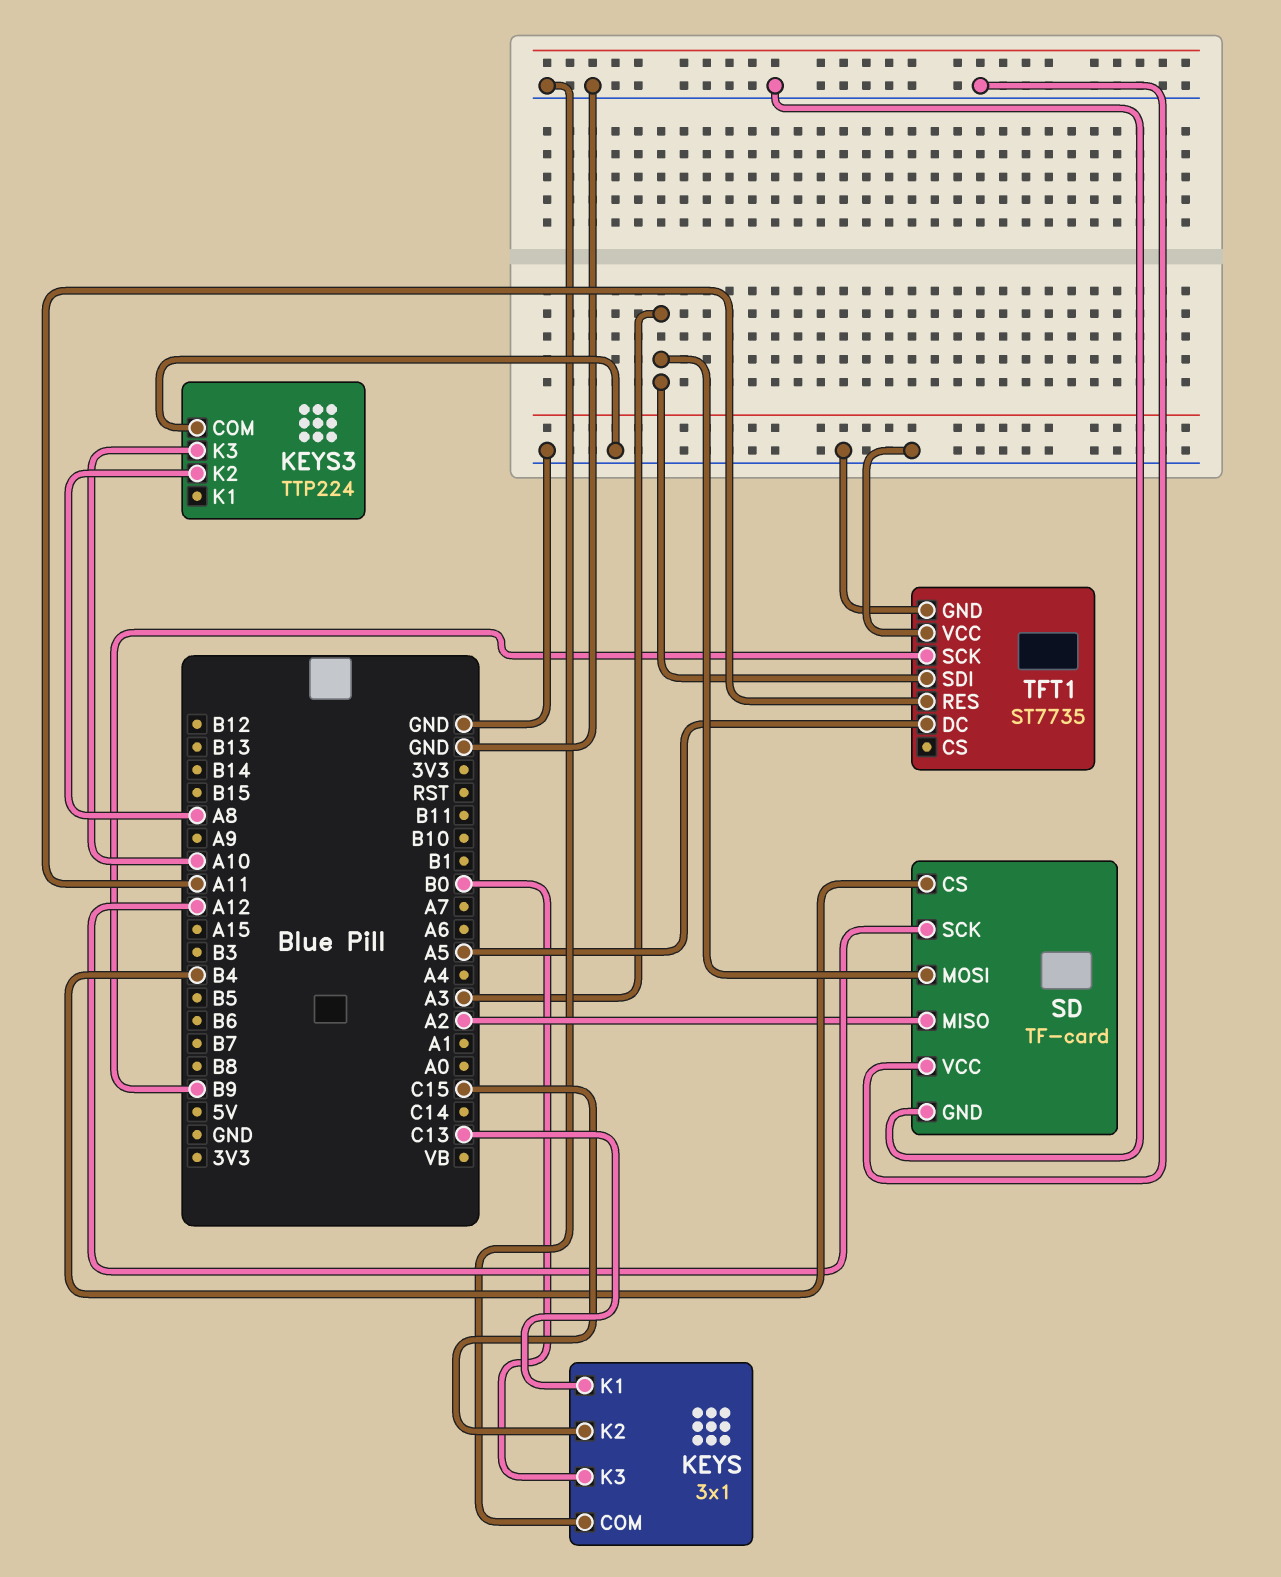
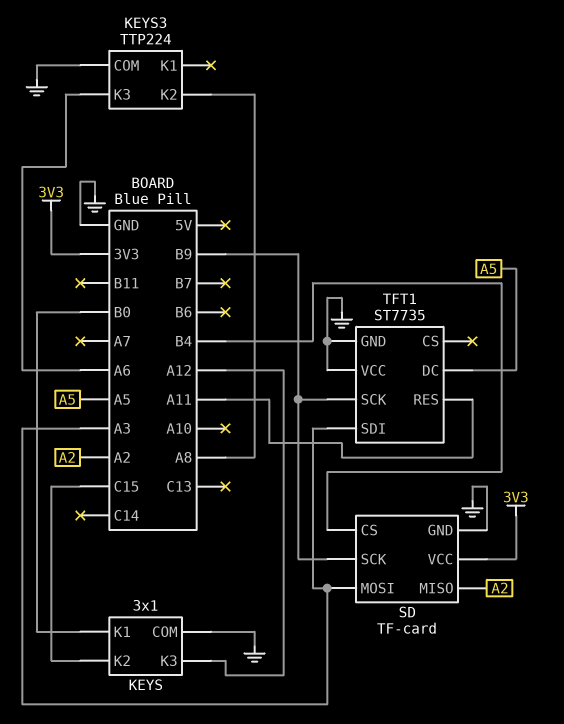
KEYS pin K1: C13 -> B0
KEYS pin K3: B0 -> A12
KEYS3 pin K3: A10 -> A6
SD pin SCK: A12 -> B9
SD pin VCC: GND -> 3V3

